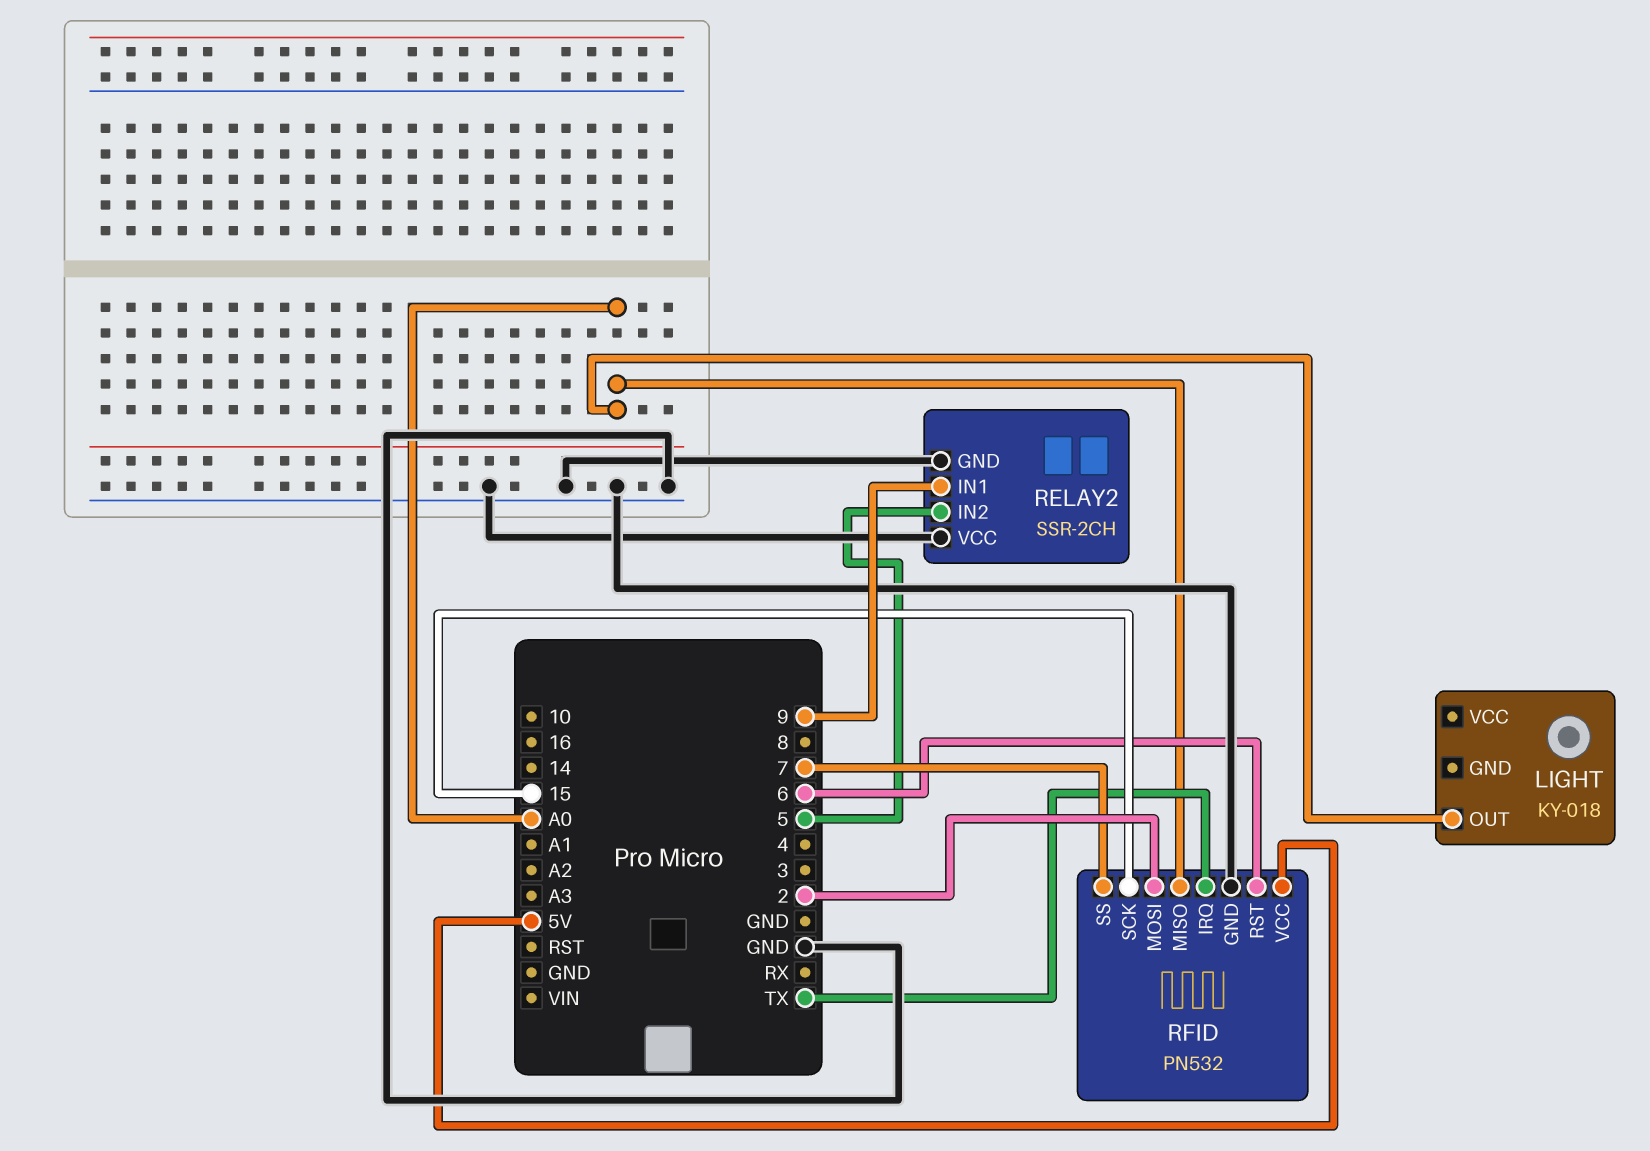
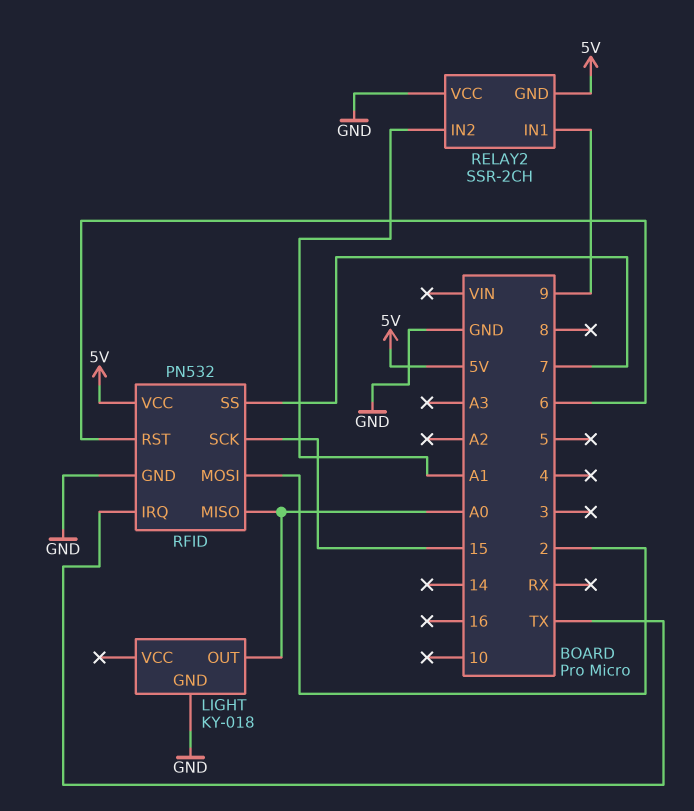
LIGHT pin GND: none -> GND
RELAY2 pin GND: GND -> 5V
RELAY2 pin IN2: 5 -> A1

